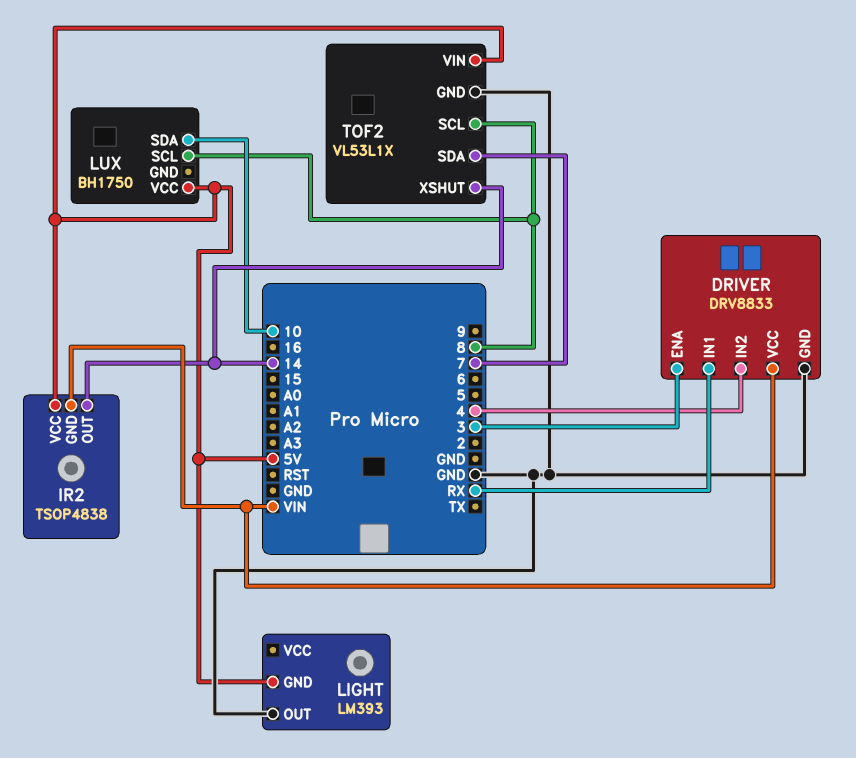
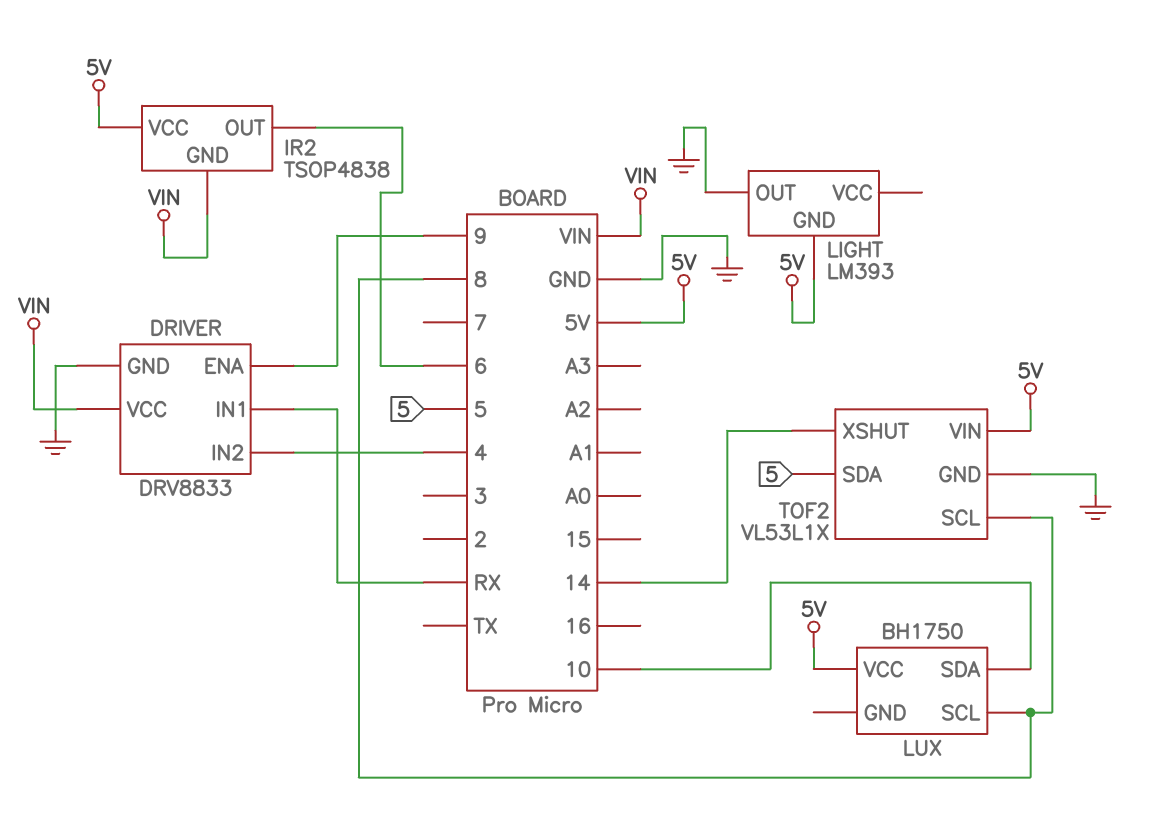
DRIVER pin ENA: 3 -> 9
IR2 pin OUT: 14 -> 6
TOF2 pin SDA: 7 -> 5

